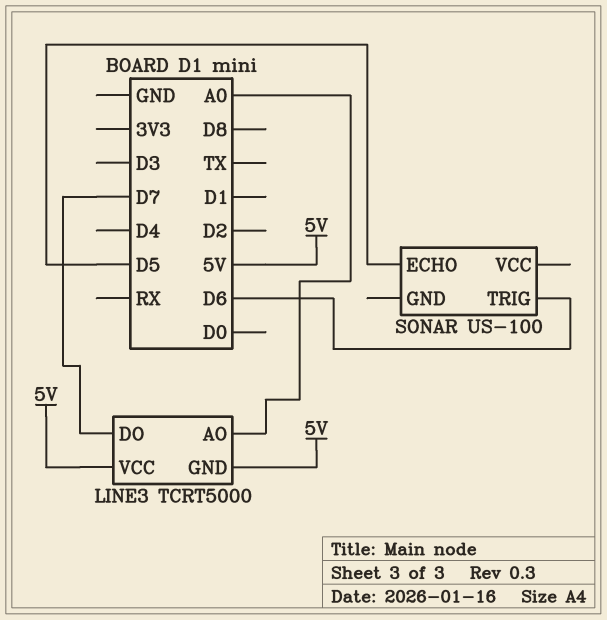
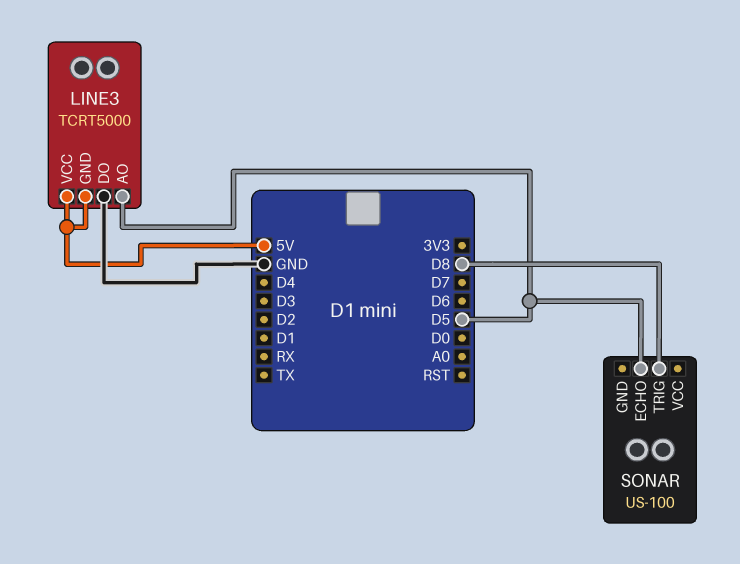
LINE3 pin AO: A0 -> D5
LINE3 pin DO: D7 -> GND
SONAR pin TRIG: D6 -> D8

